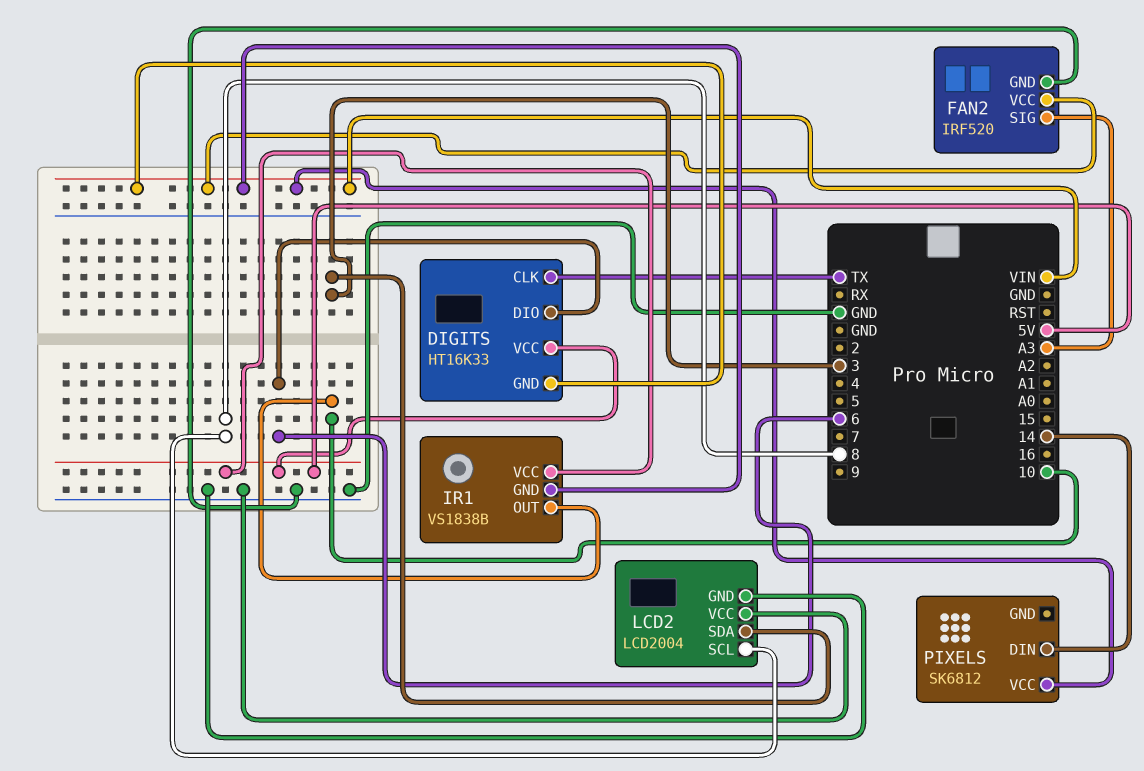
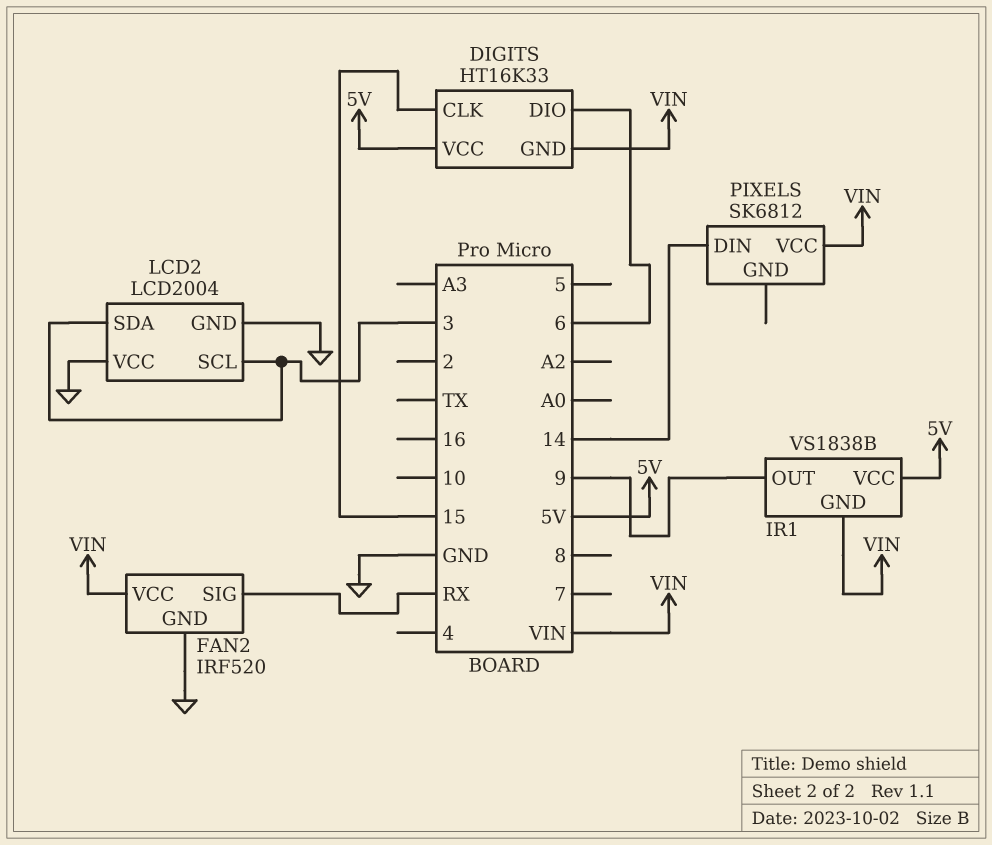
DIGITS pin CLK: TX -> 15
FAN2 pin SIG: A3 -> RX
IR1 pin OUT: 10 -> 9
LCD2 pin SCL: 8 -> 3

